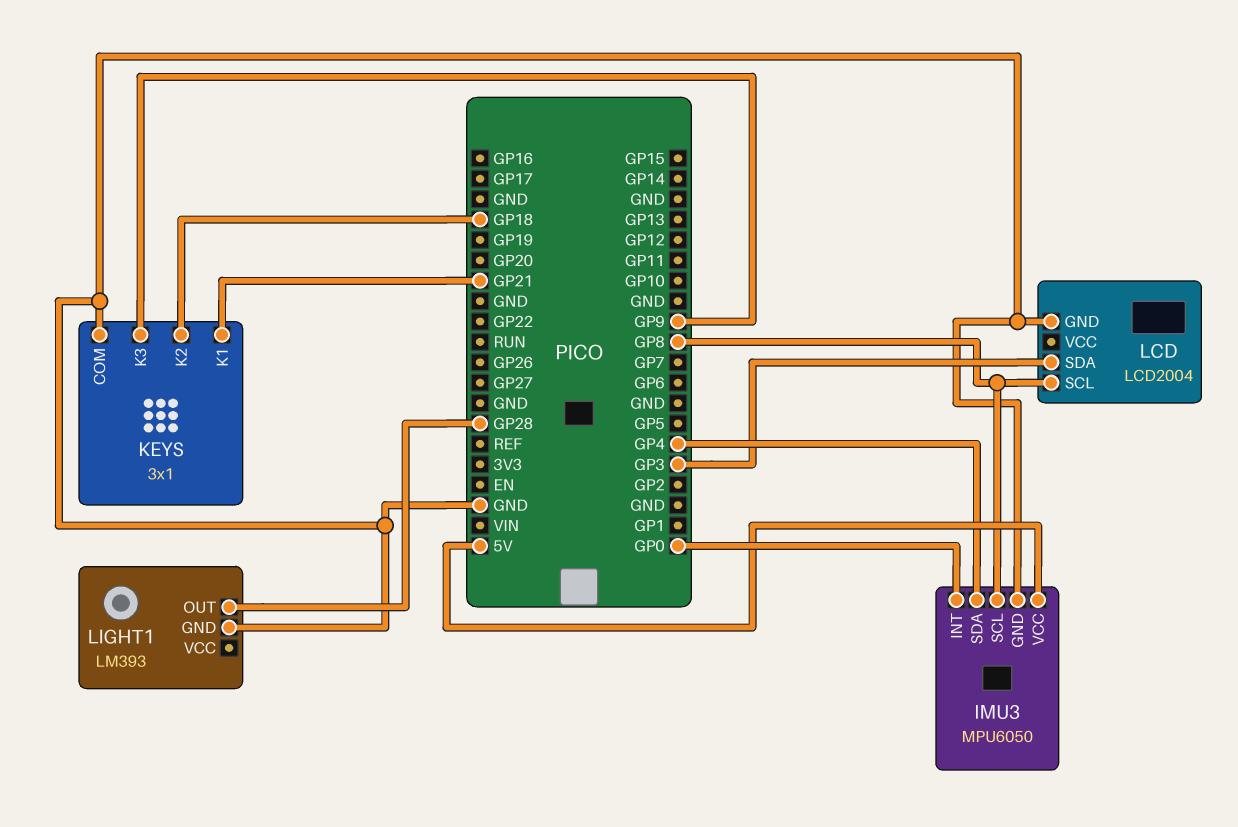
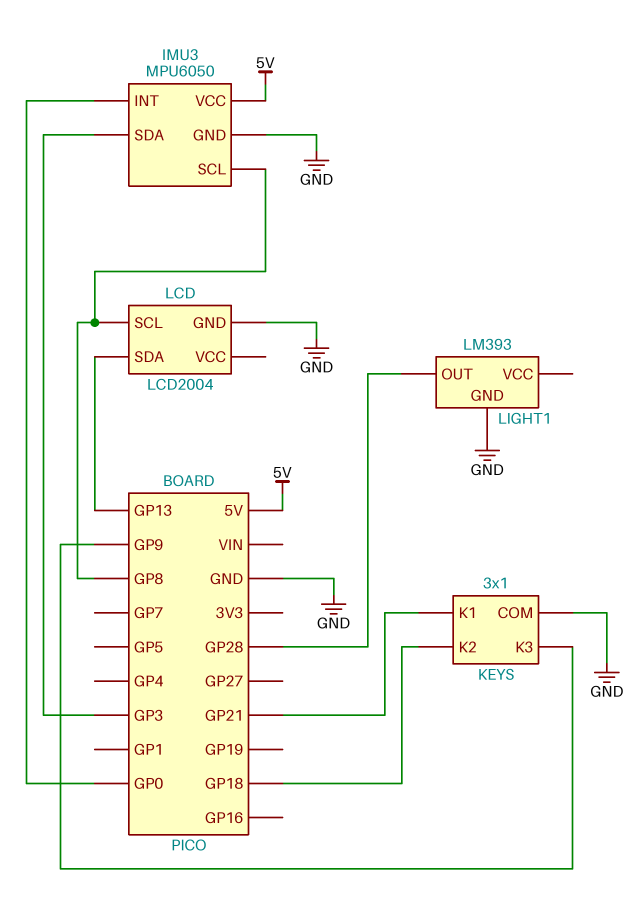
IMU3 pin SDA: GP4 -> GP3
LCD pin SDA: GP3 -> GP13

